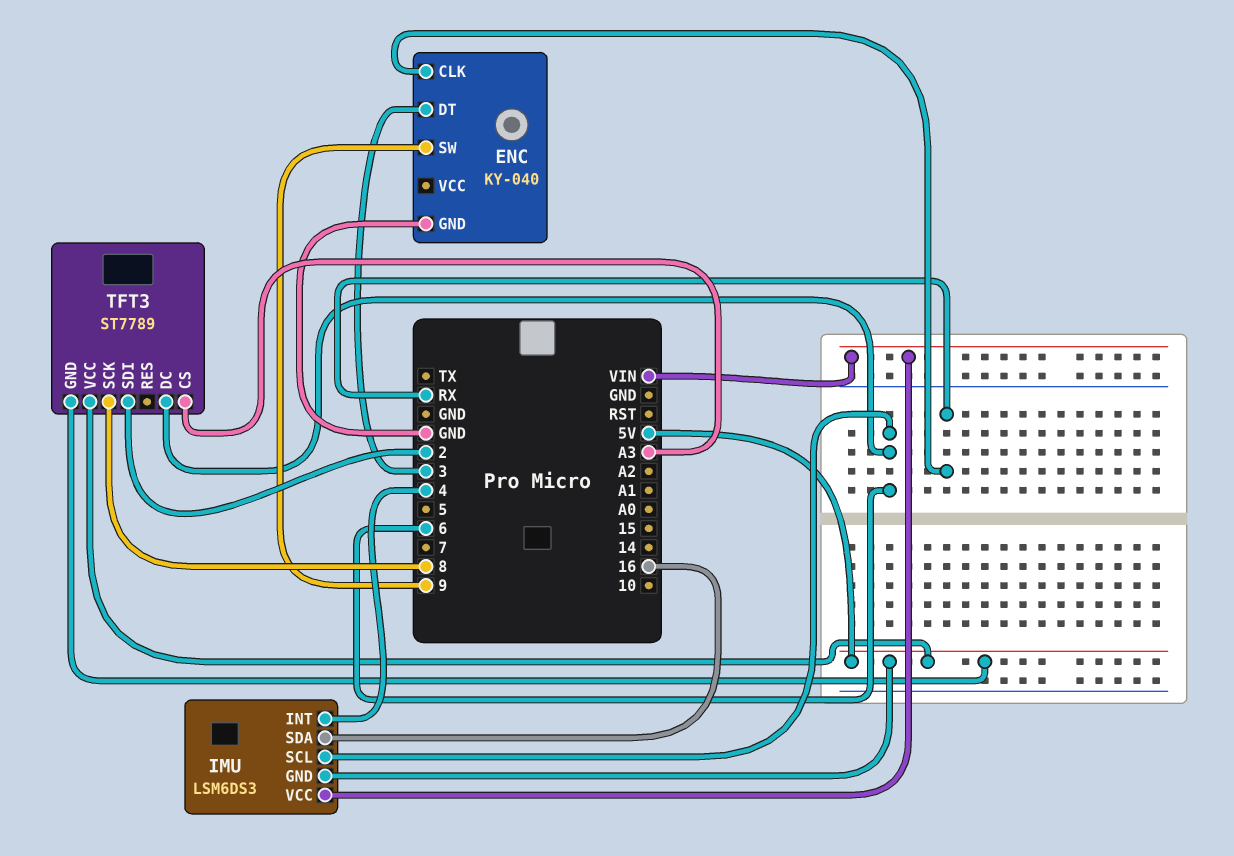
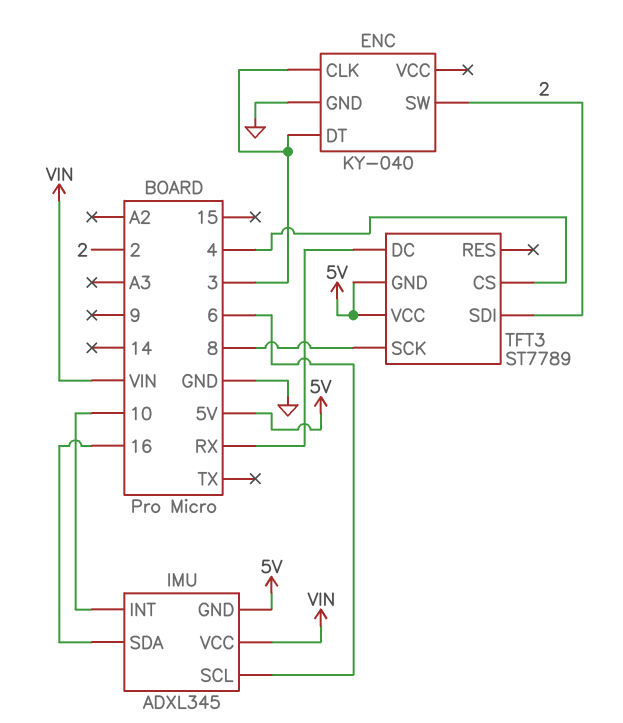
ENC pin CLK: RX -> 3
ENC pin SW: 9 -> 2
IMU: LSM6DS3 -> ADXL345
IMU pin INT: 4 -> 10
TFT3 pin CS: A3 -> 4
TFT3 pin DC: 6 -> RX

